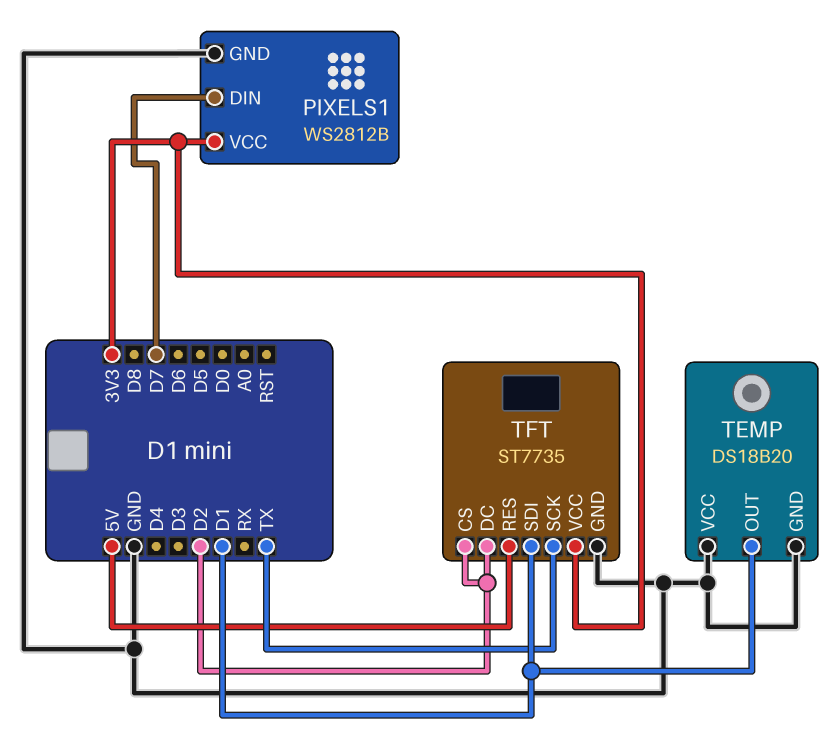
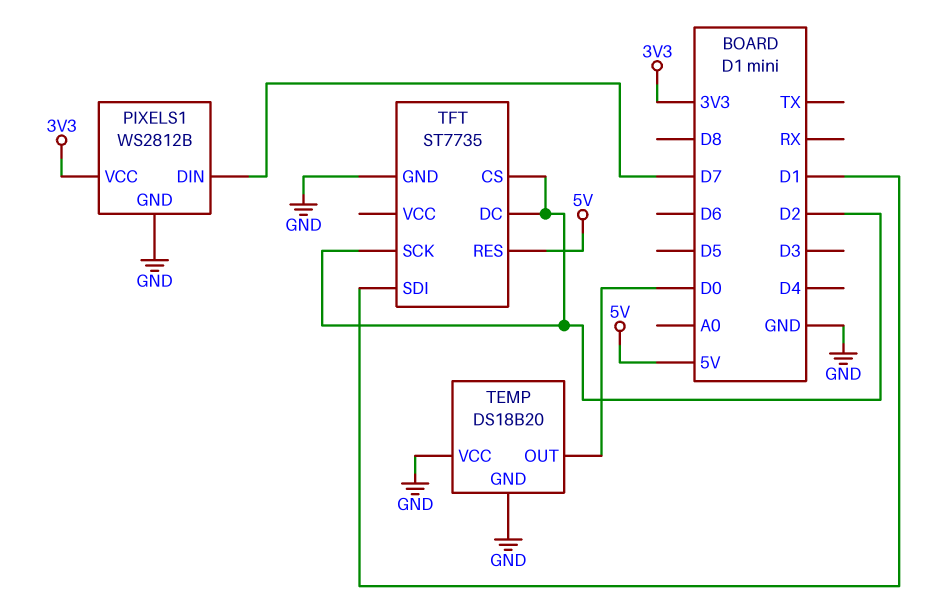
TEMP pin OUT: D1 -> D0
TFT pin SCK: TX -> D2
TFT pin VCC: 3V3 -> none

